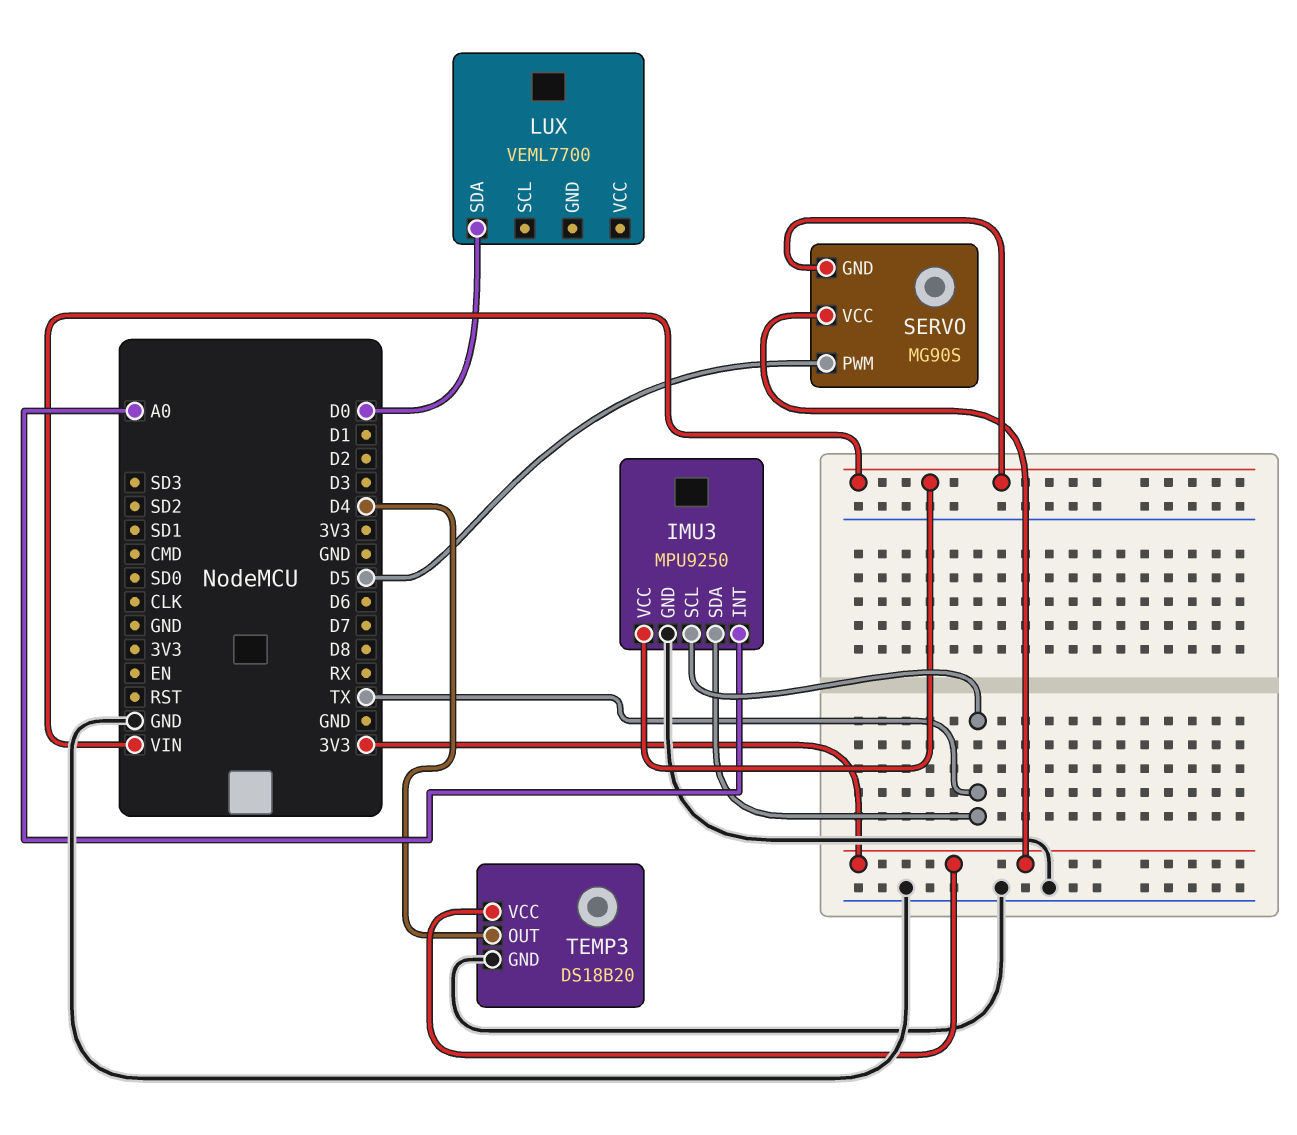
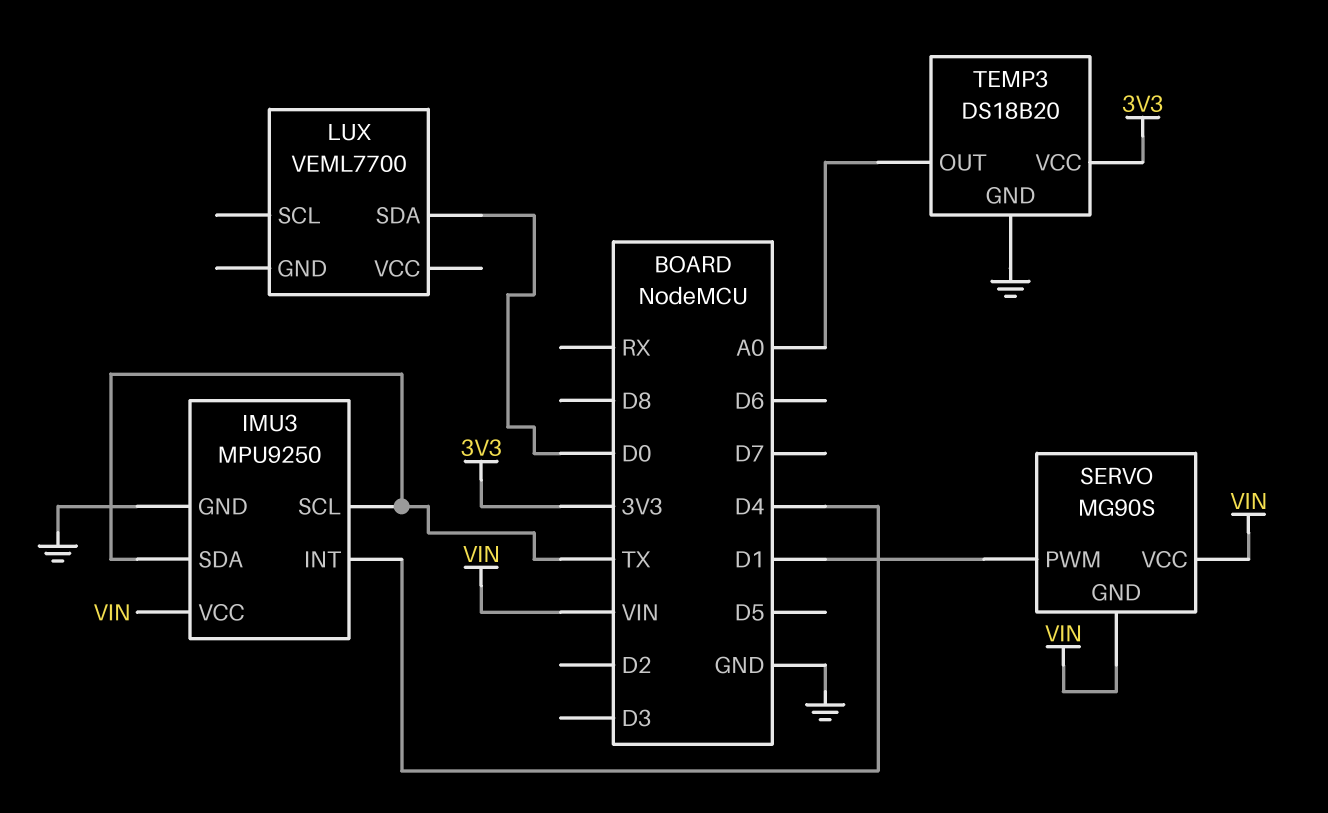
IMU3 pin INT: A0 -> D4
SERVO pin PWM: D5 -> D1
SERVO pin VCC: 3V3 -> VIN
TEMP3 pin OUT: D4 -> A0

